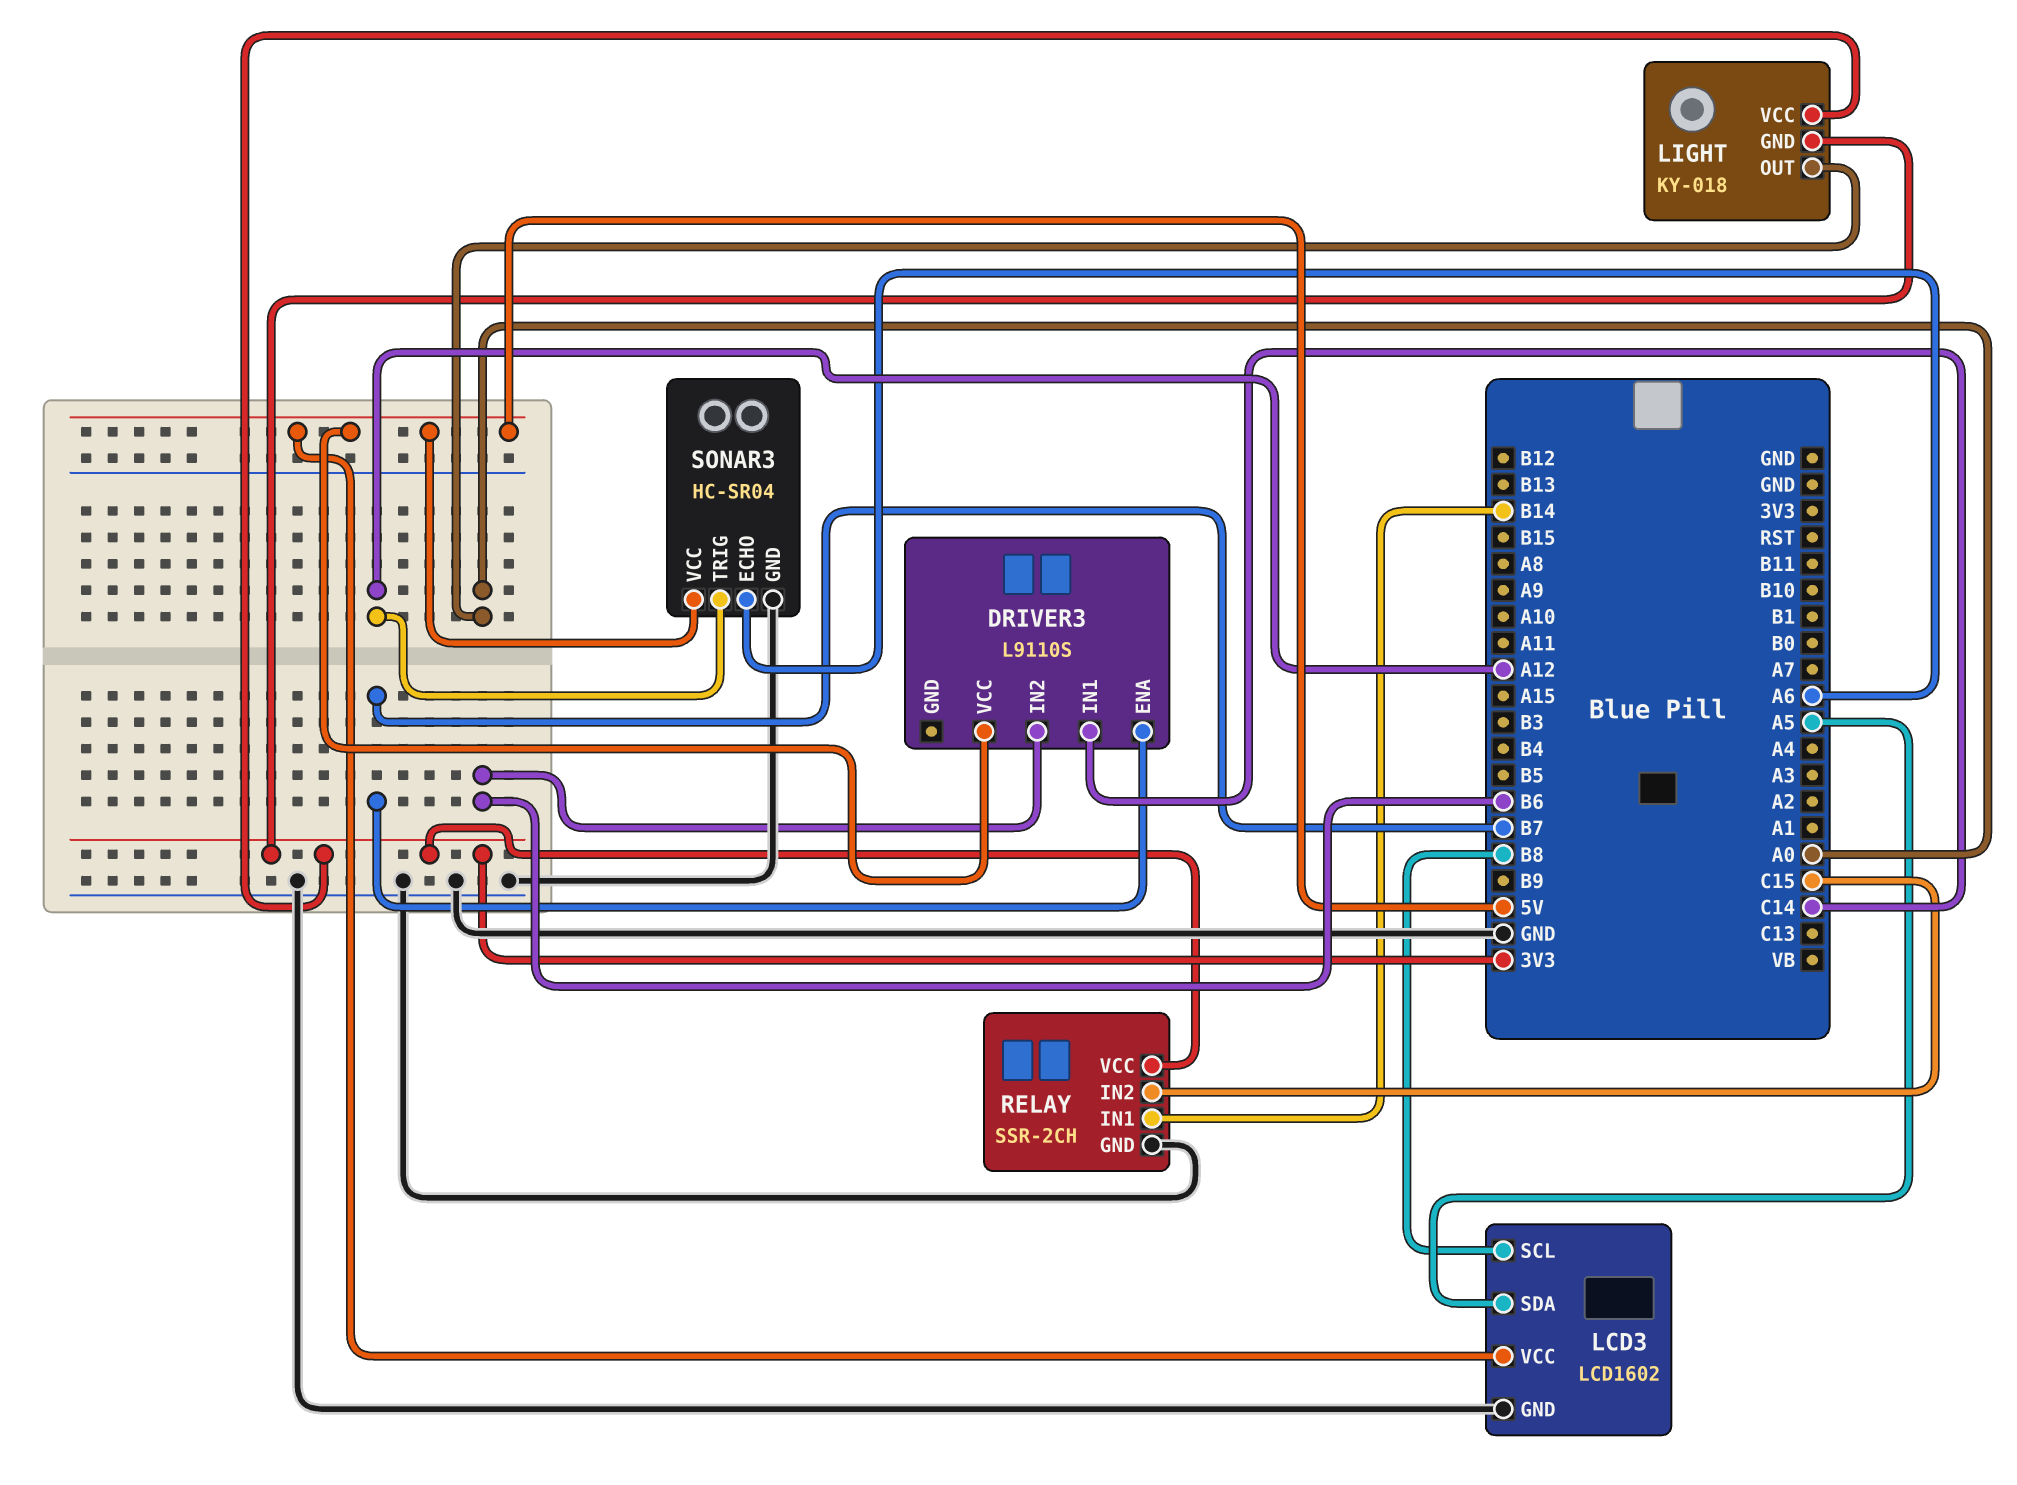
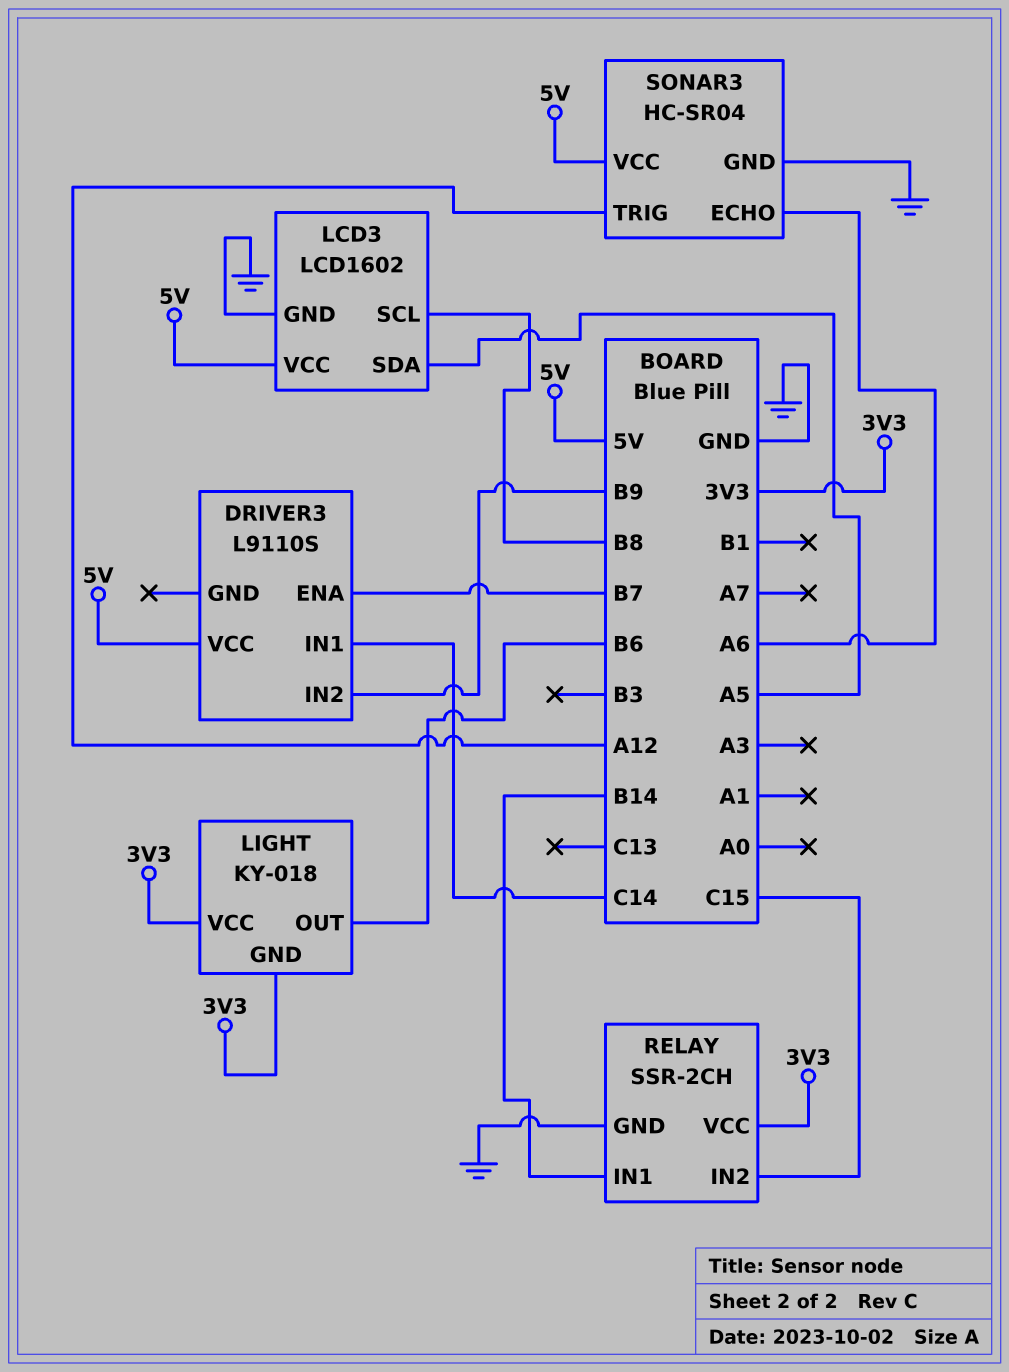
DRIVER3 pin IN2: B6 -> B9
LIGHT pin OUT: A0 -> B6

